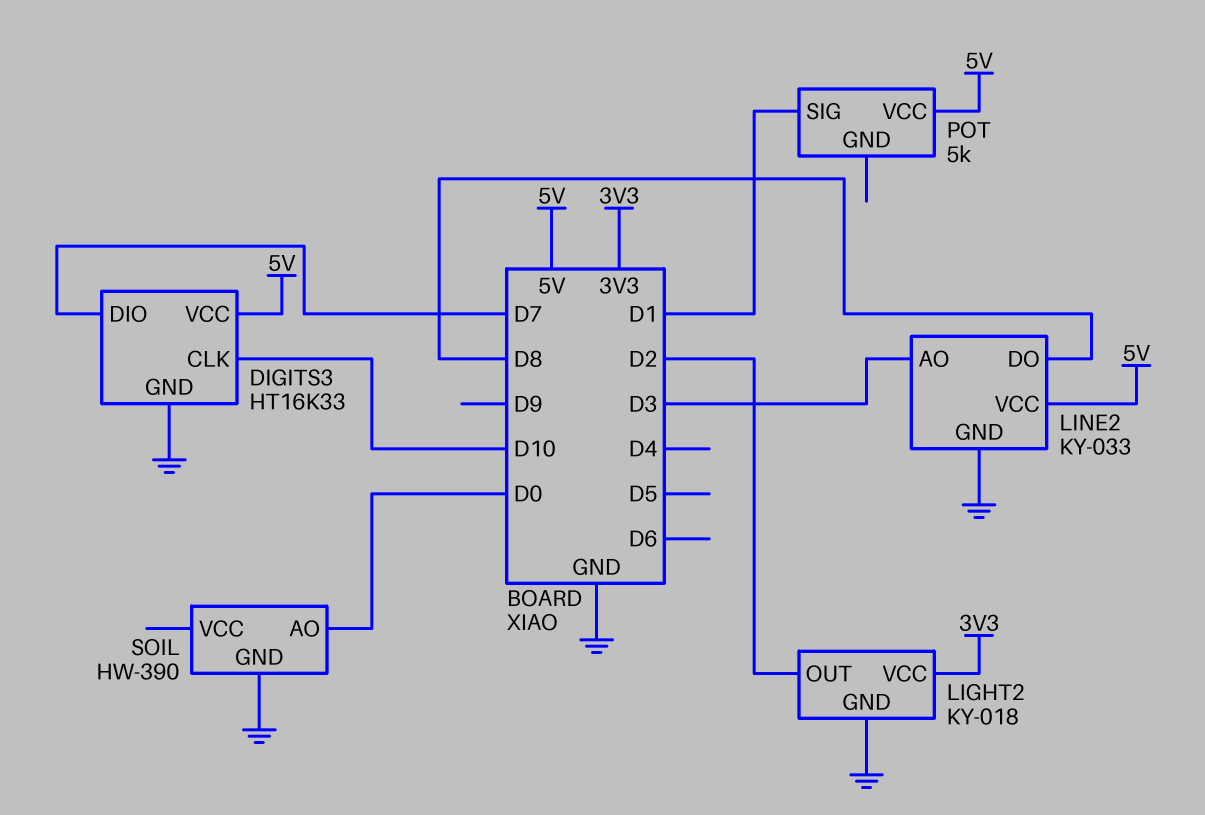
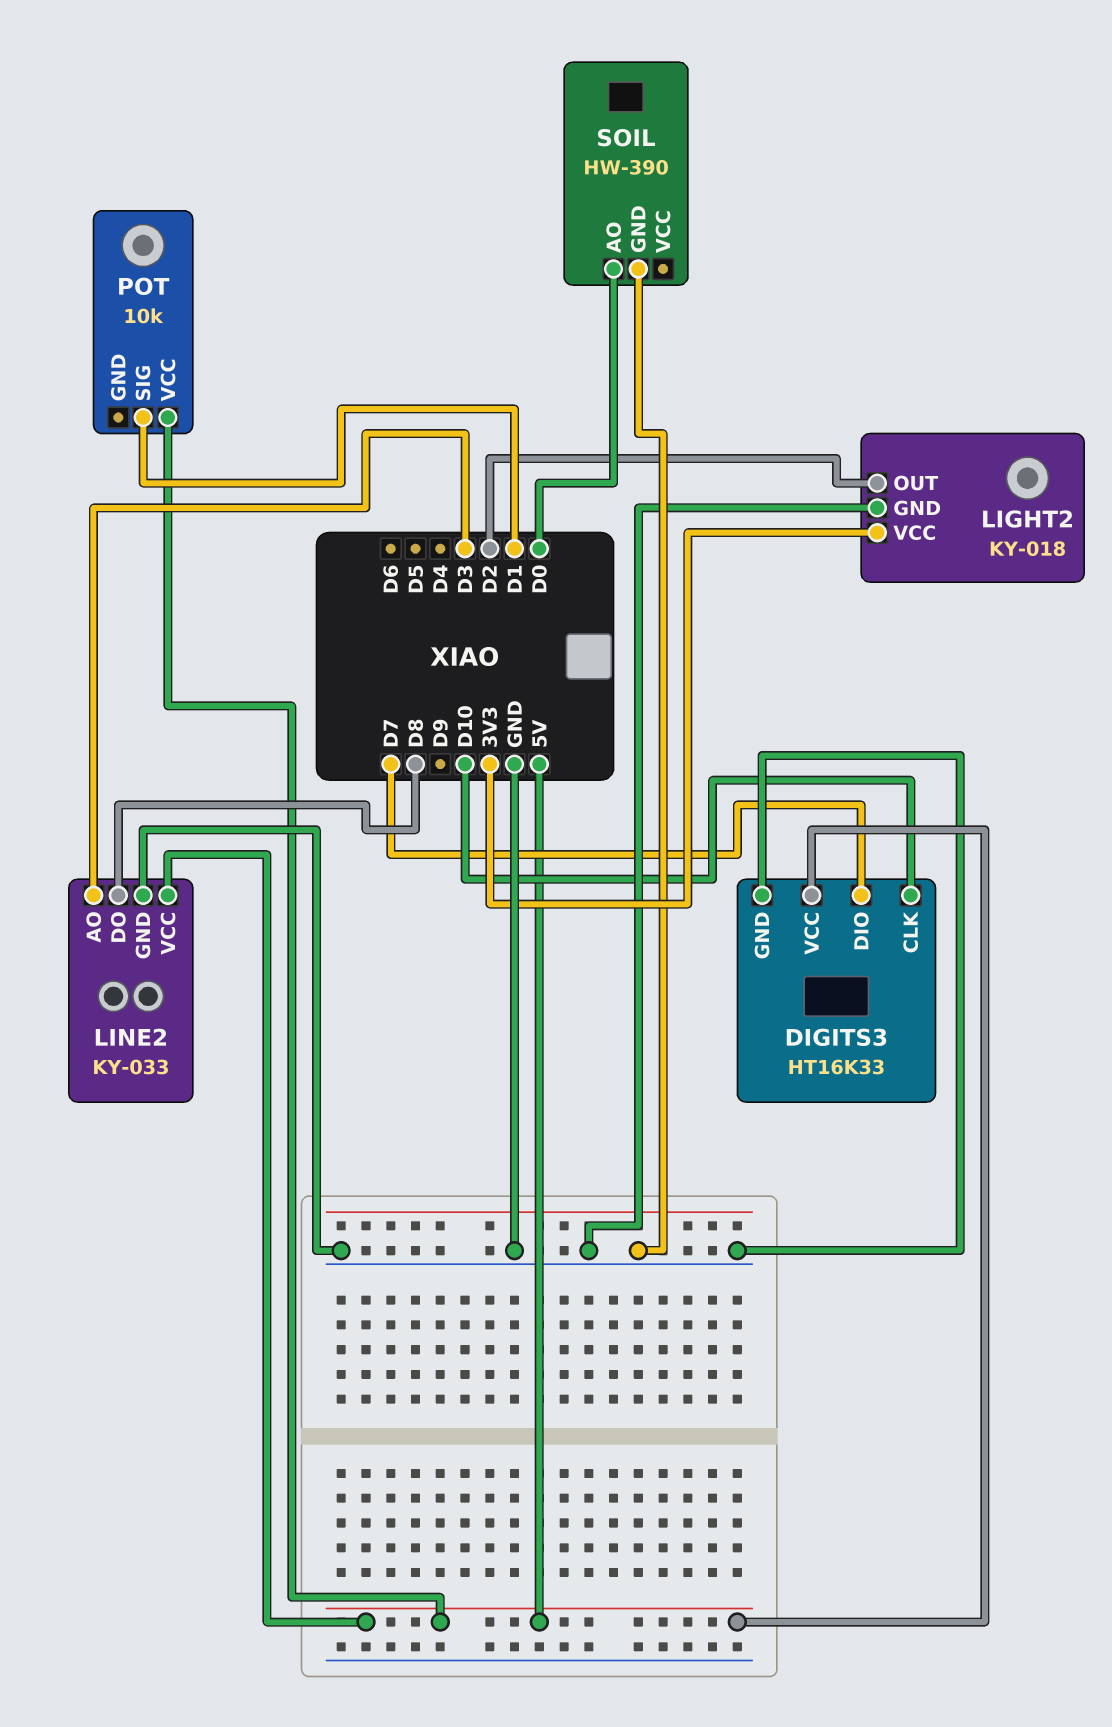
POT: 5k -> 10k

